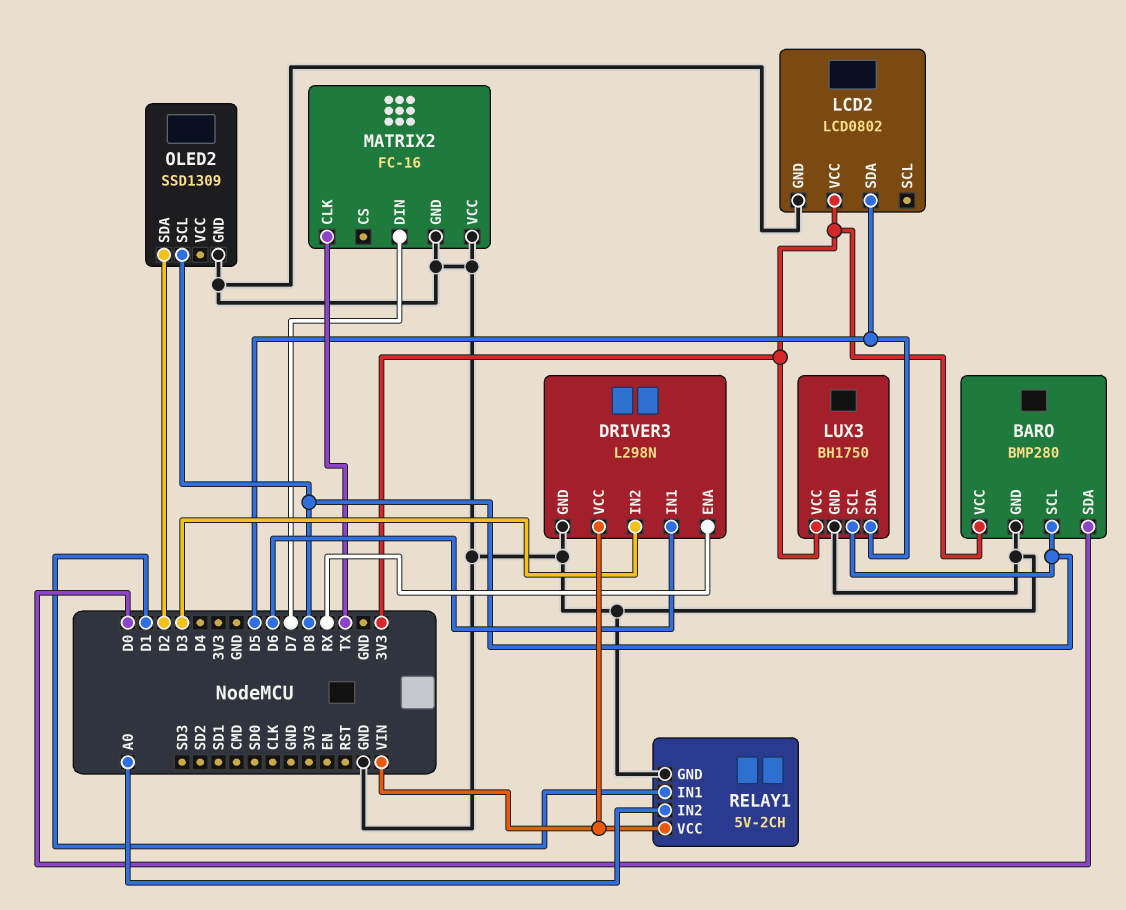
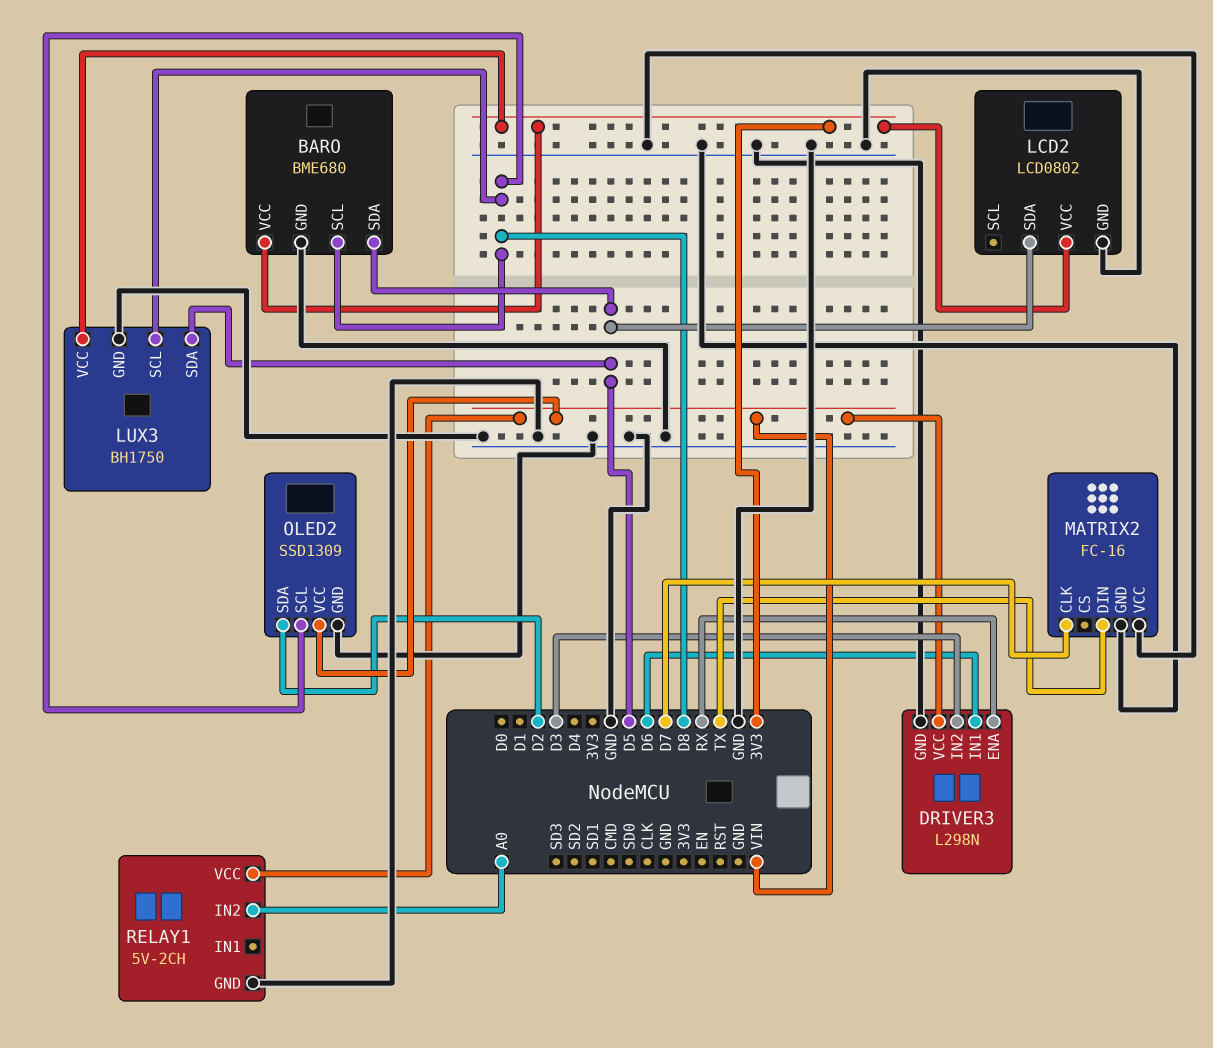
BARO: BMP280 -> BME680
BARO pin SDA: D0 -> D5
MATRIX2 pin CLK: TX -> D7
MATRIX2 pin DIN: D7 -> TX
OLED2 pin VCC: none -> VIN
RELAY1 pin IN1: D1 -> none

